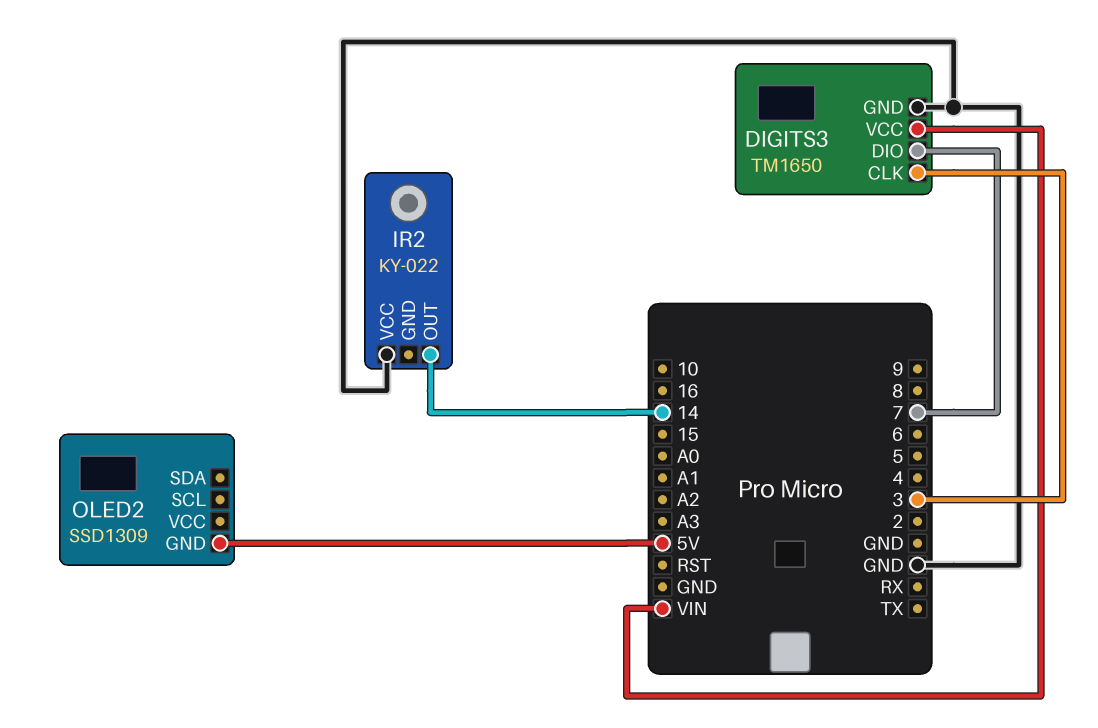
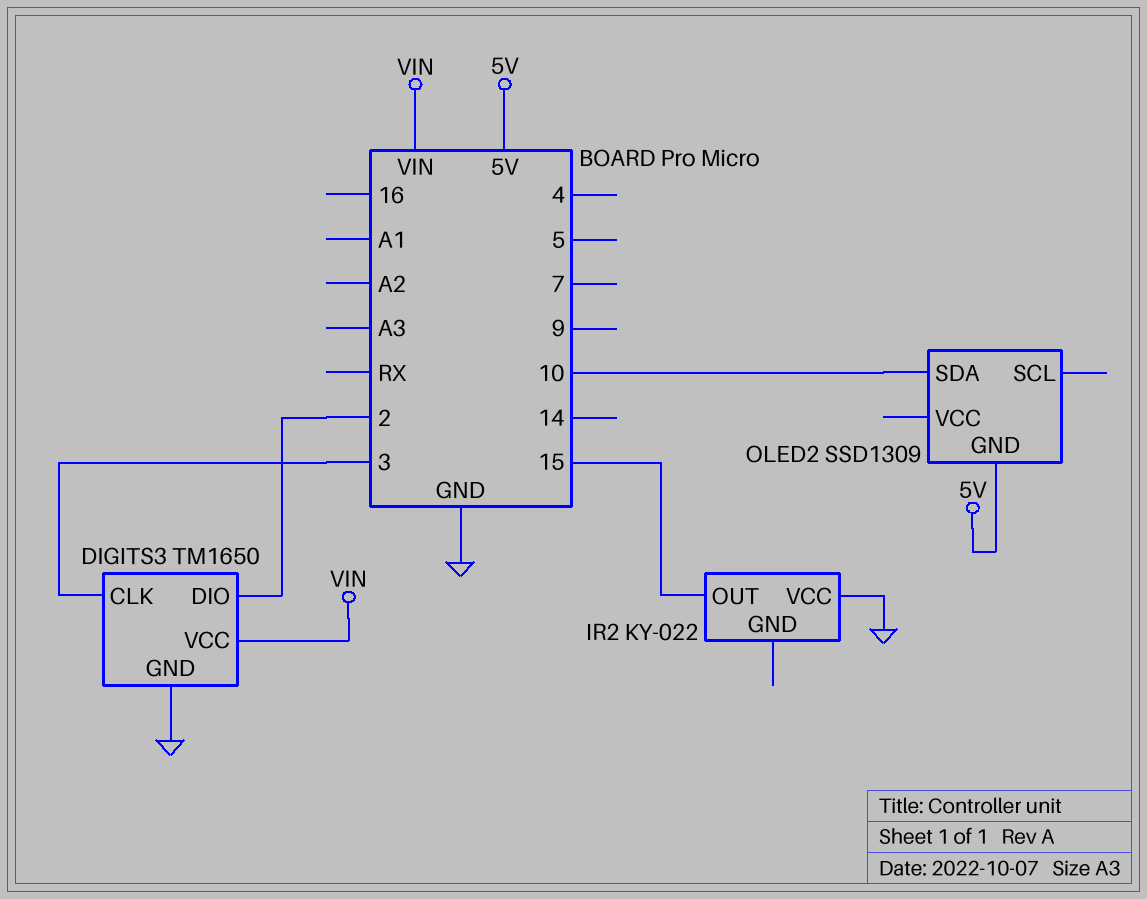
DIGITS3 pin DIO: 7 -> 2
IR2 pin OUT: 14 -> 15
OLED2 pin SDA: none -> 10

